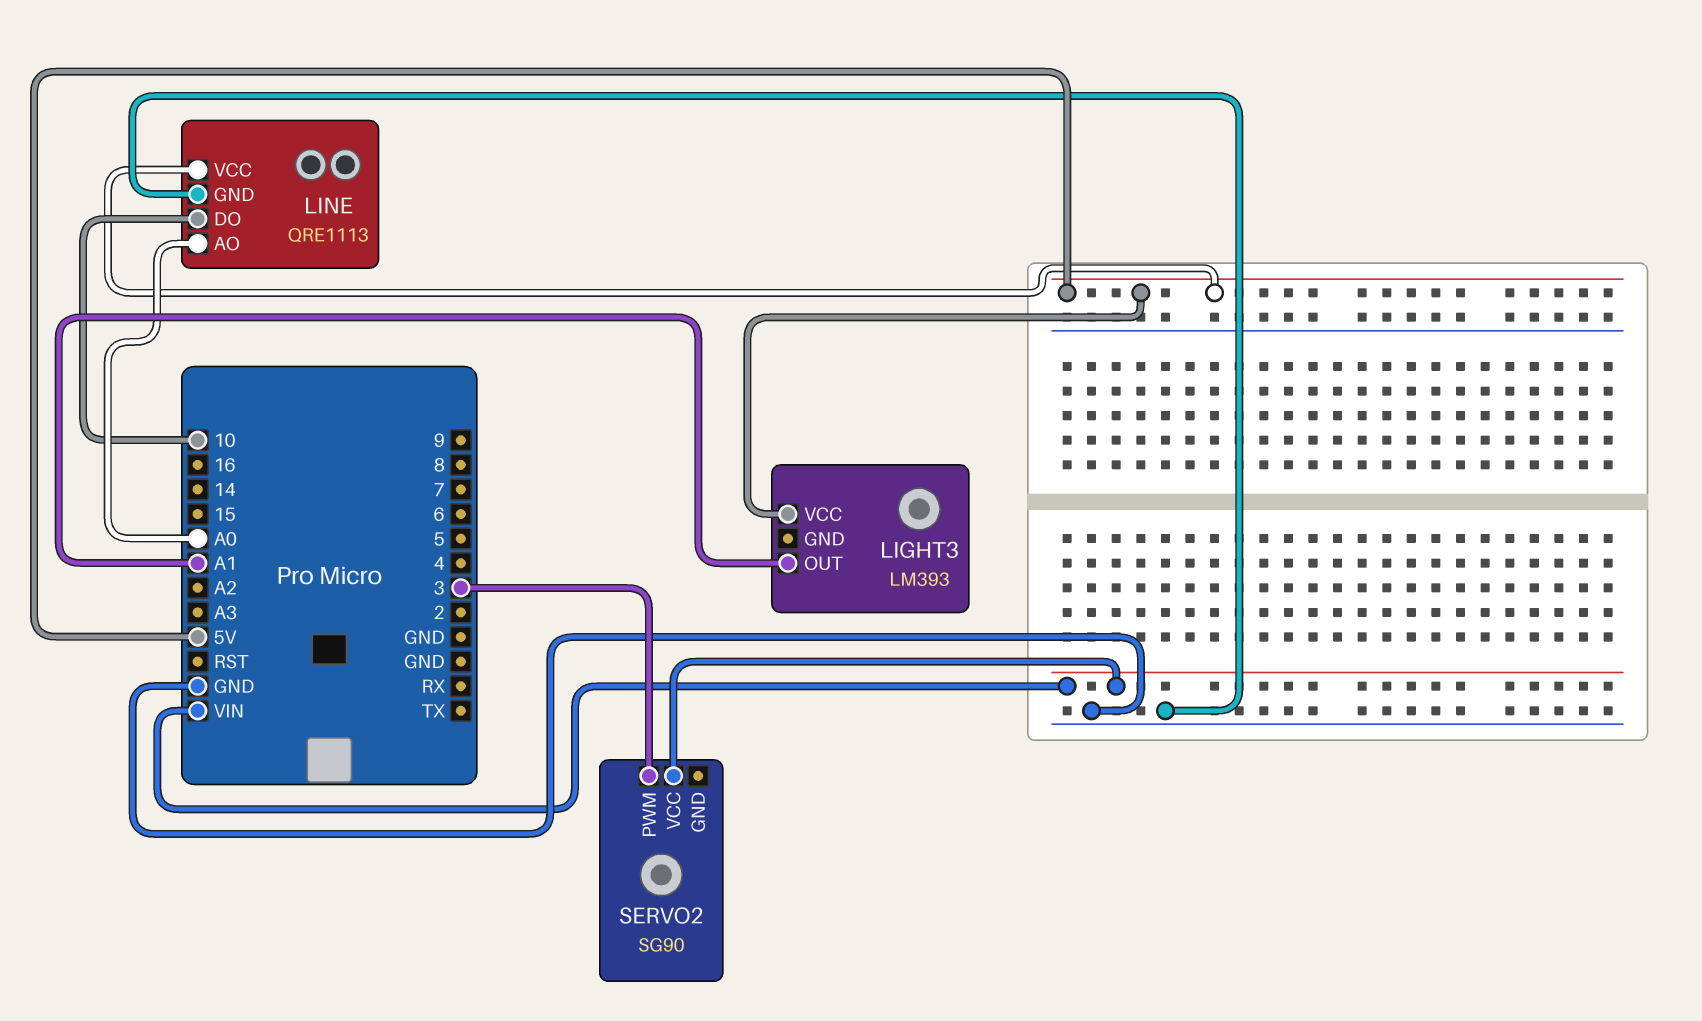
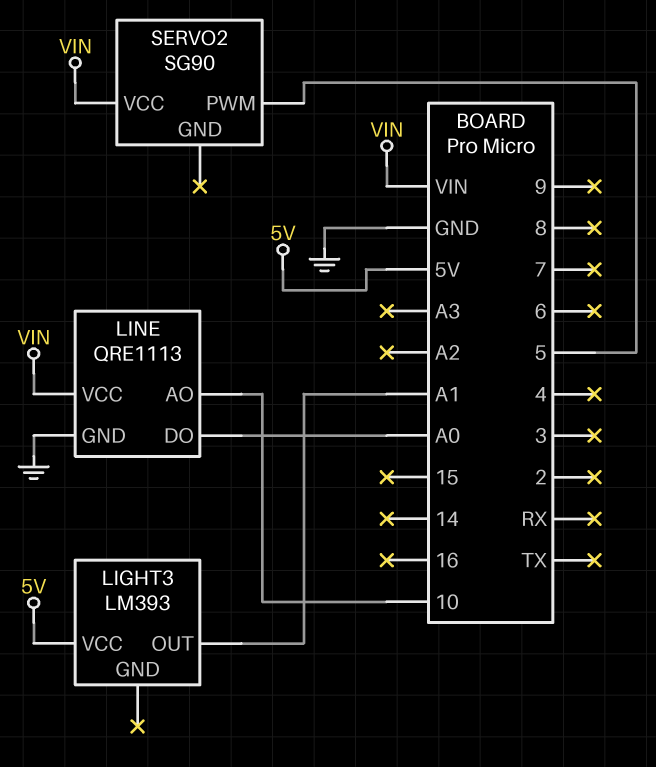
LINE pin AO: A0 -> 10
LINE pin DO: 10 -> A0
LINE pin VCC: 5V -> VIN
SERVO2 pin PWM: 3 -> 5

